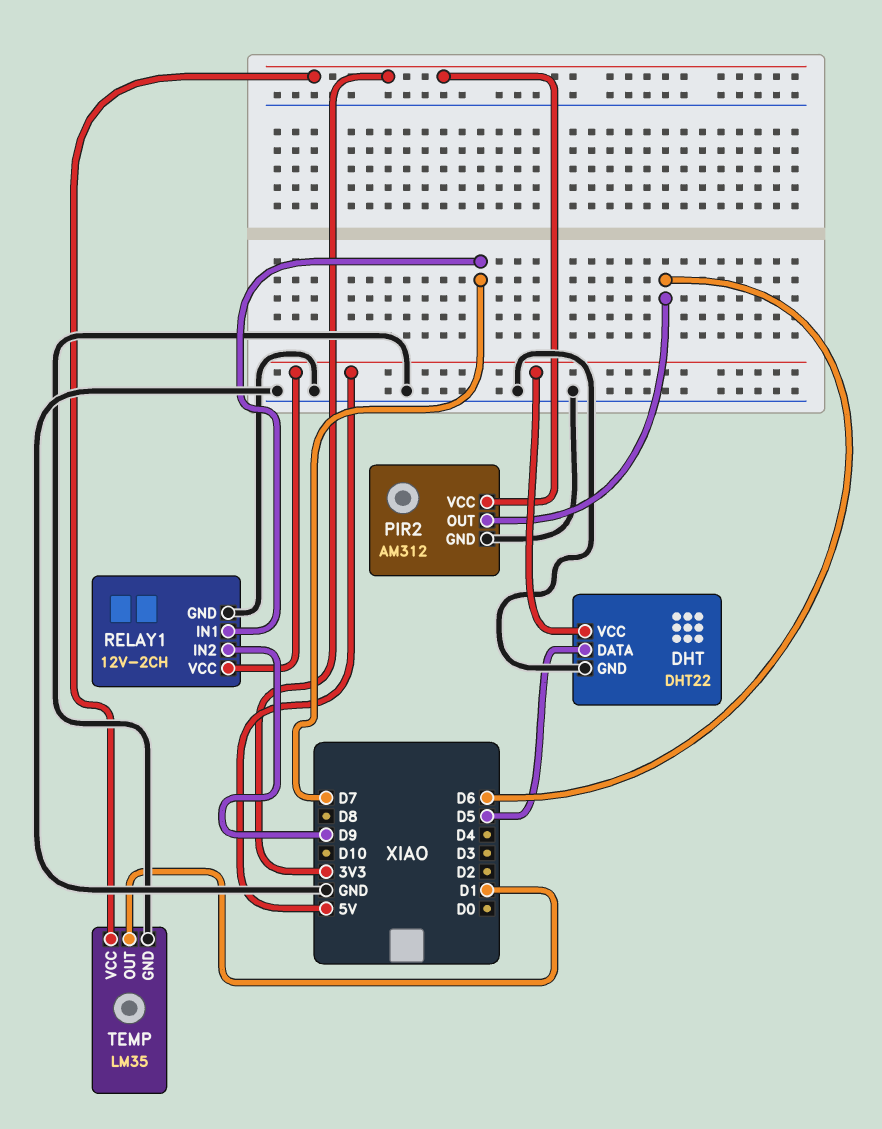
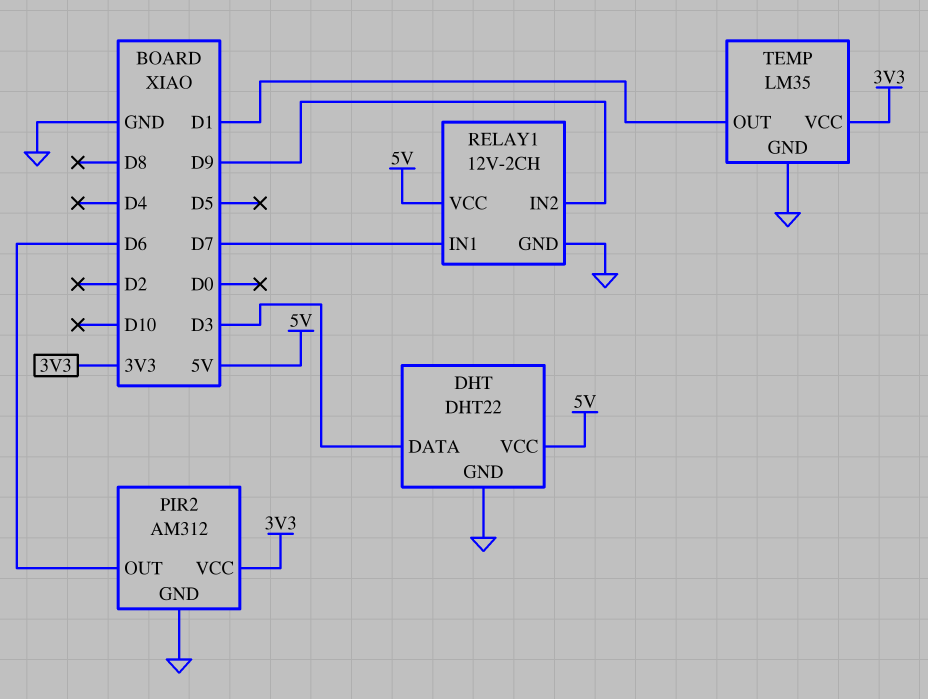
DHT pin DATA: D5 -> D3

